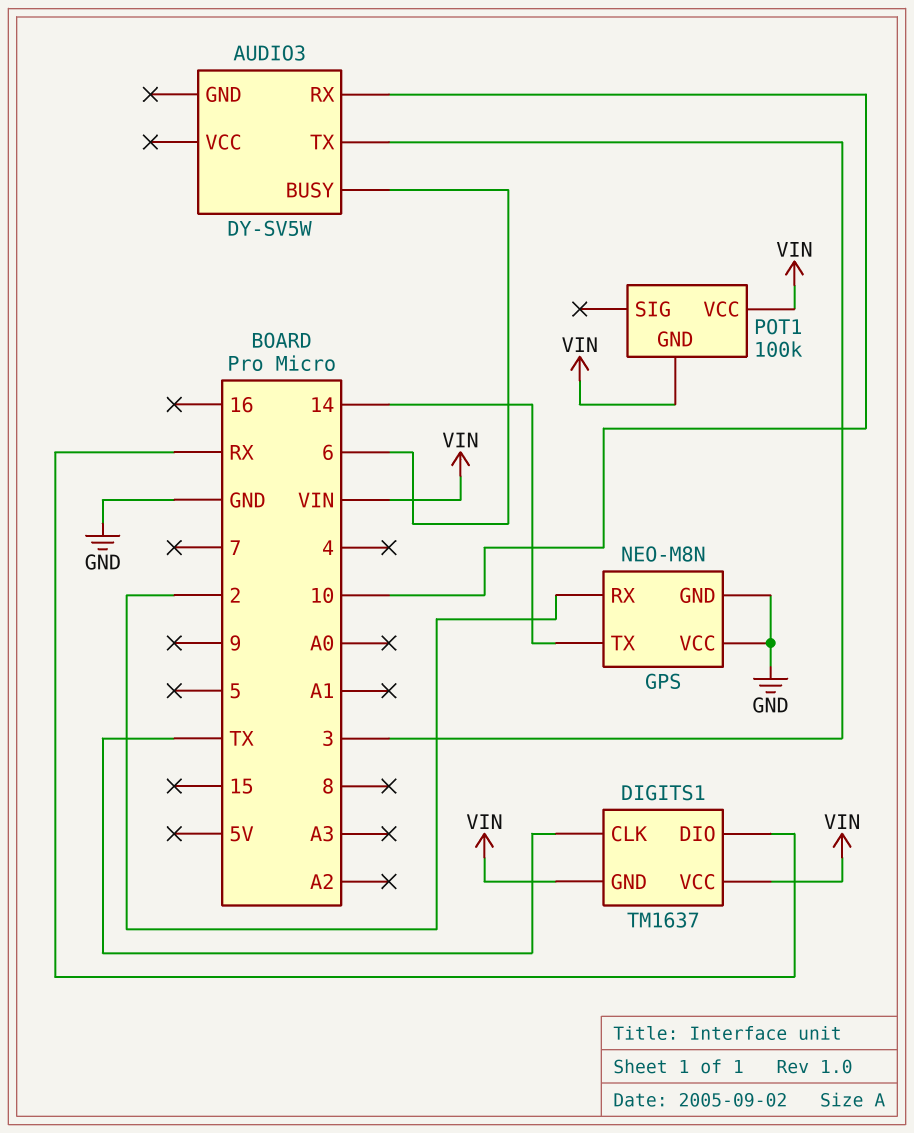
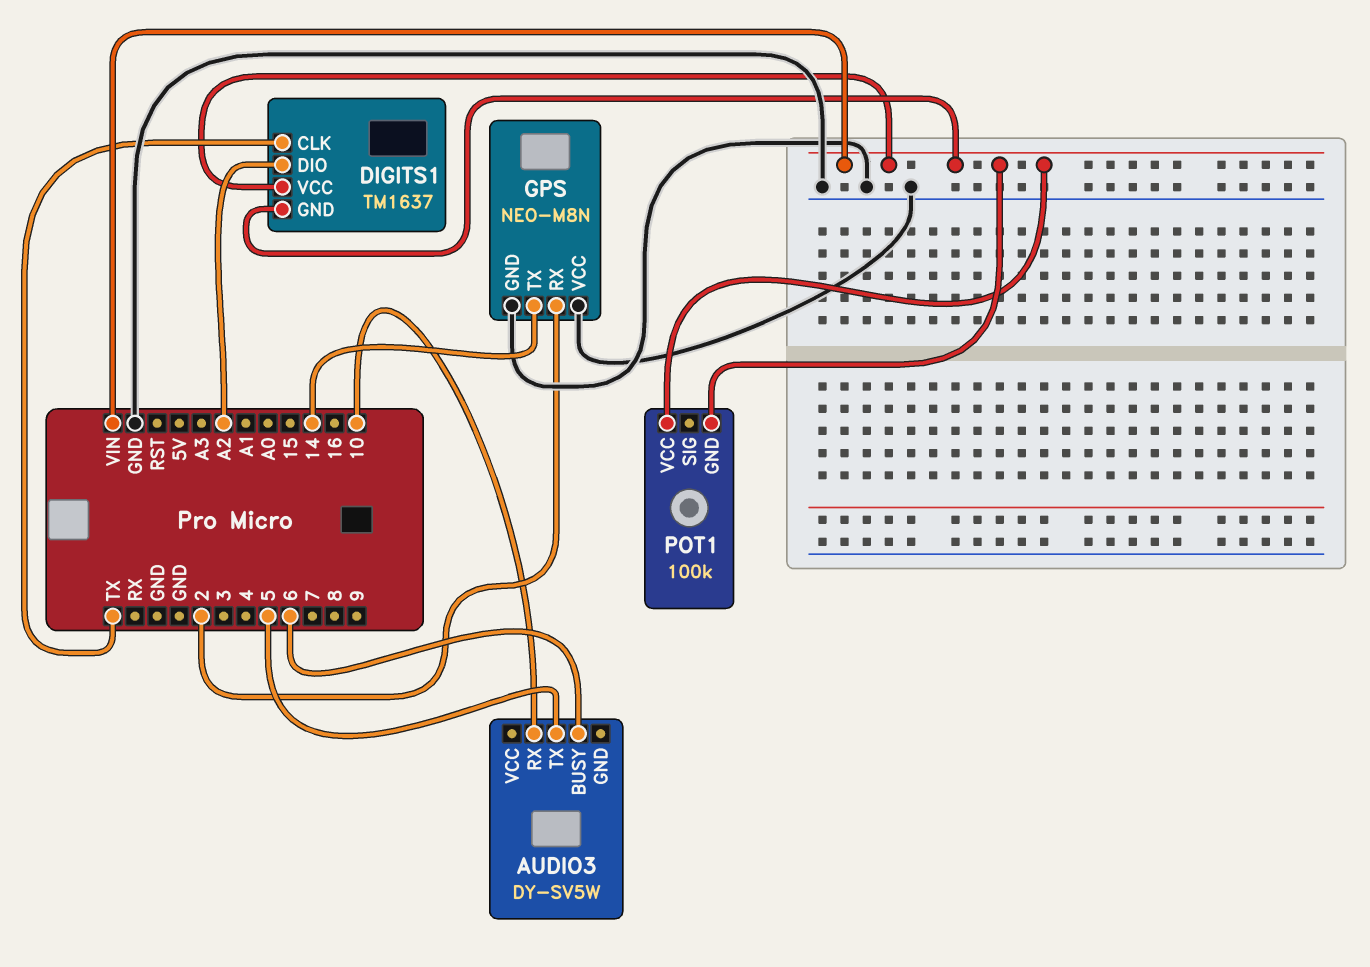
AUDIO3 pin TX: 3 -> 5
DIGITS1 pin DIO: RX -> A2

